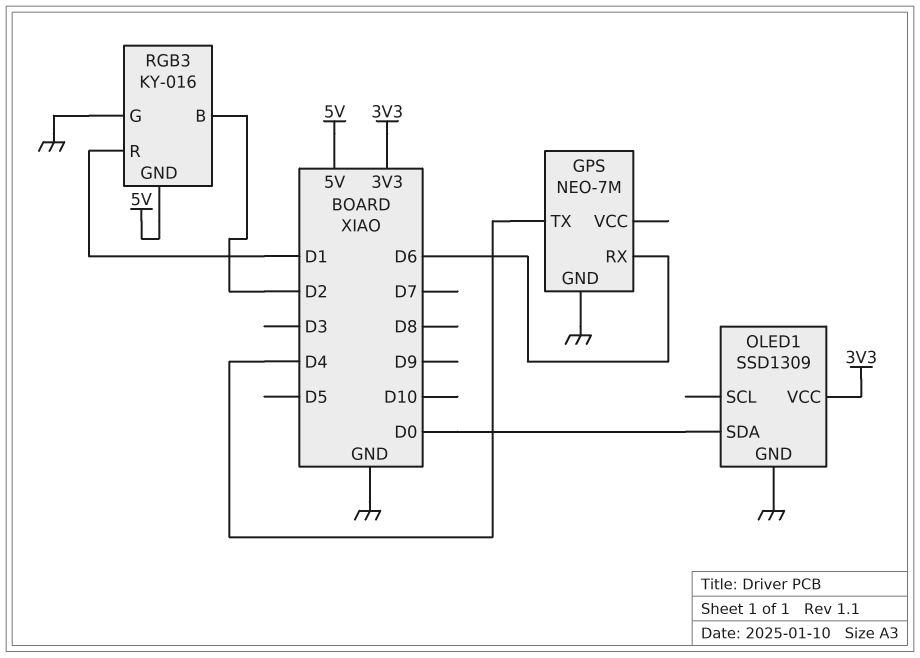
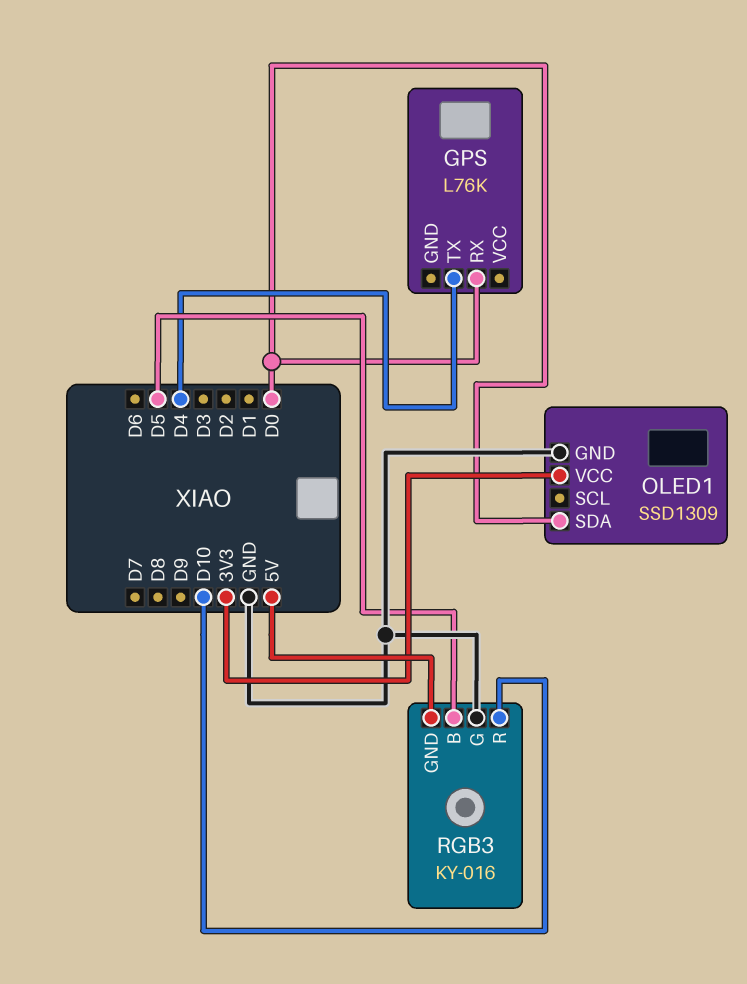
GPS: NEO-7M -> L76K
GPS pin GND: GND -> none
GPS pin RX: D6 -> D0
RGB3 pin B: D2 -> D5
RGB3 pin R: D1 -> D10

